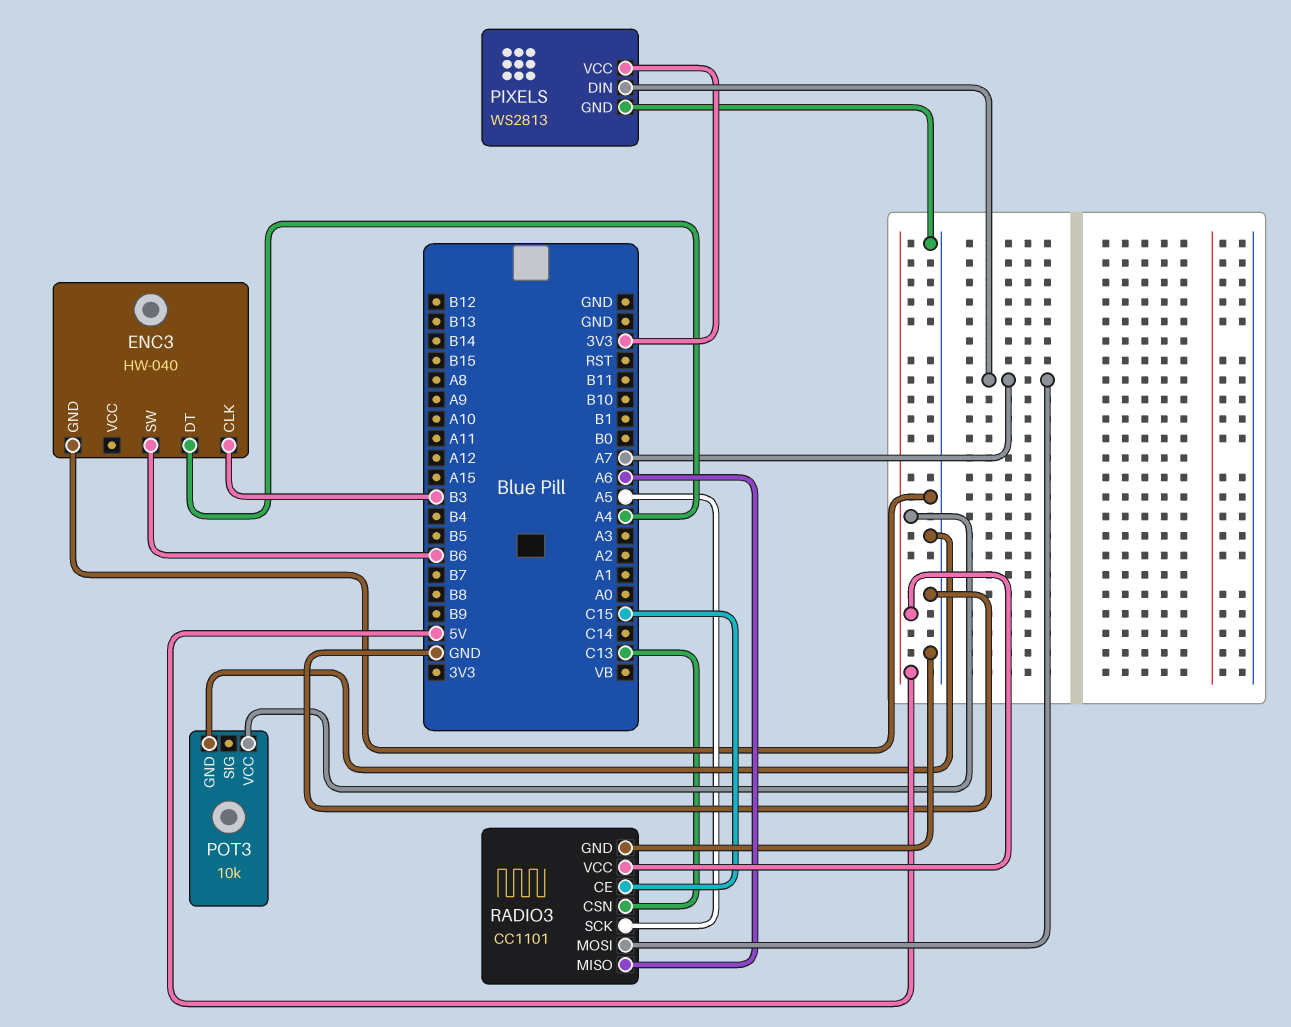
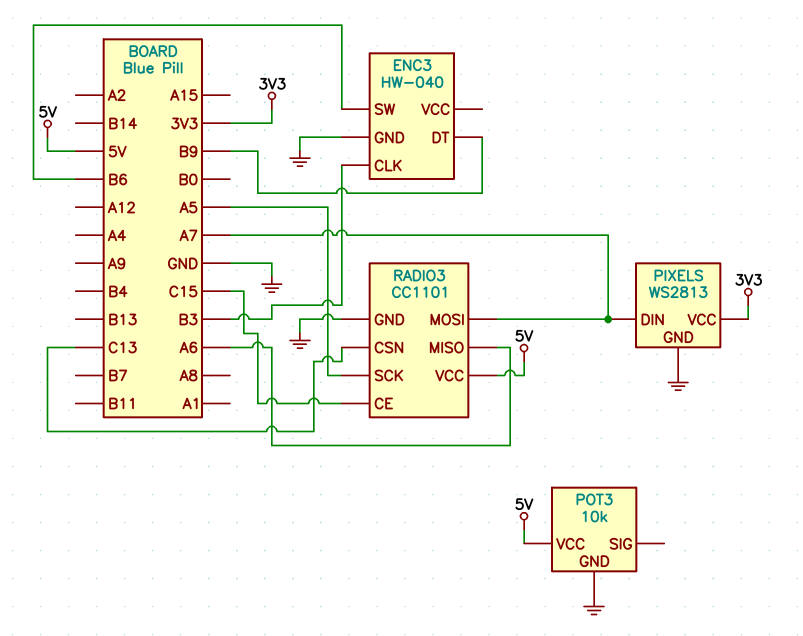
ENC3 pin DT: A4 -> B9

